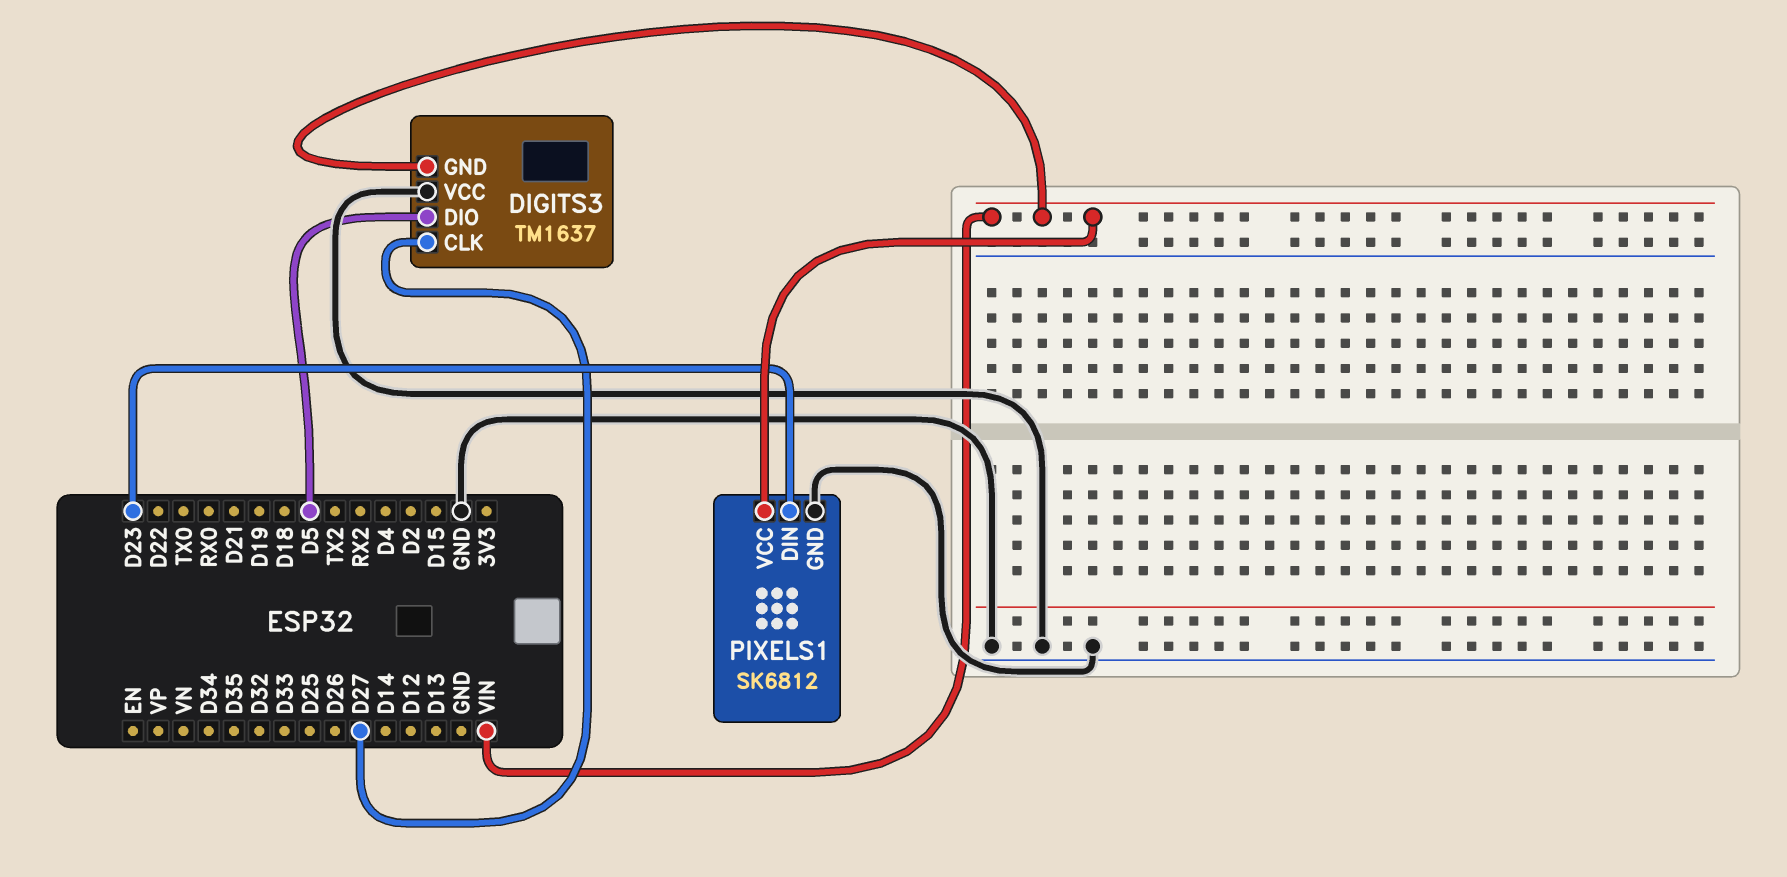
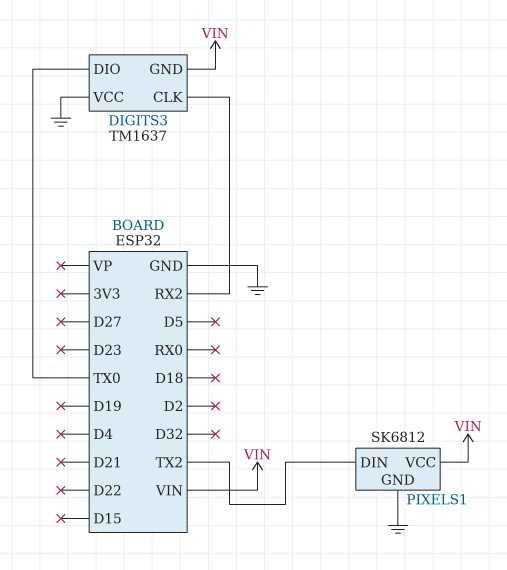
DIGITS3 pin CLK: D27 -> RX2
DIGITS3 pin DIO: D5 -> TX0
PIXELS1 pin DIN: D23 -> TX2

